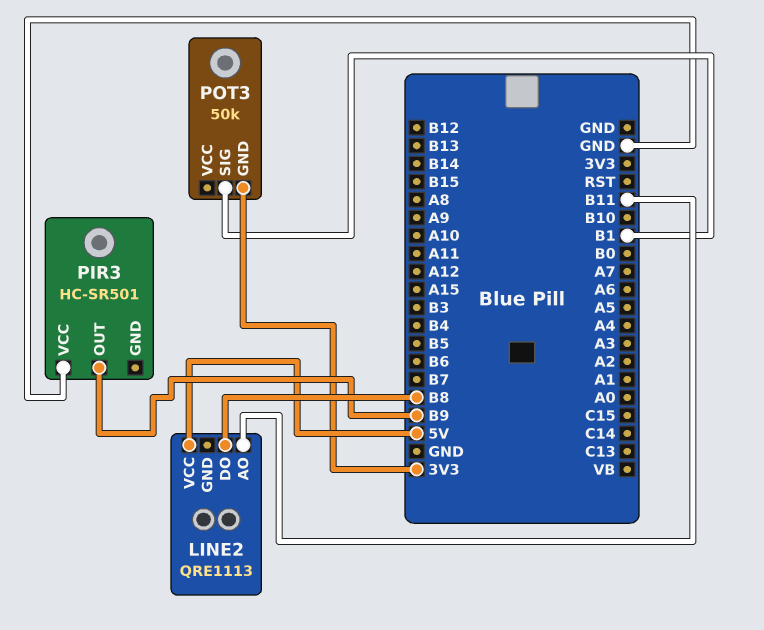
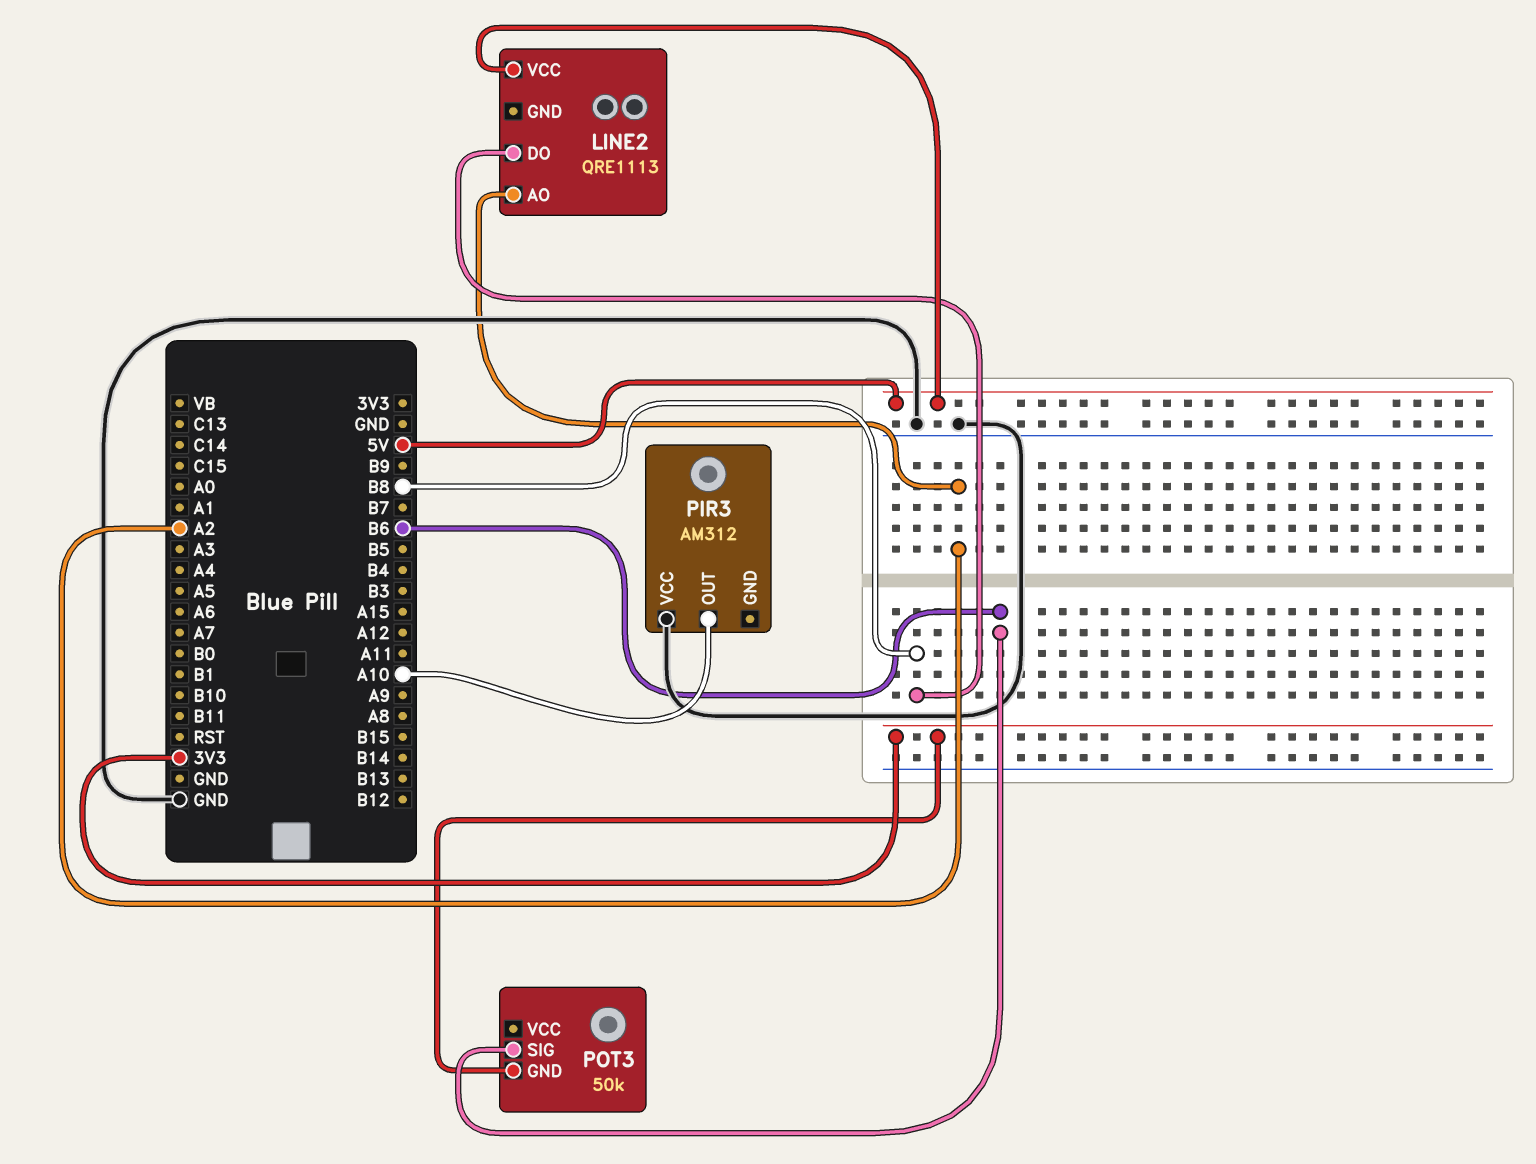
LINE2 pin AO: B11 -> A2
PIR3: HC-SR501 -> AM312
PIR3 pin OUT: B9 -> A10
POT3 pin SIG: B1 -> B6

